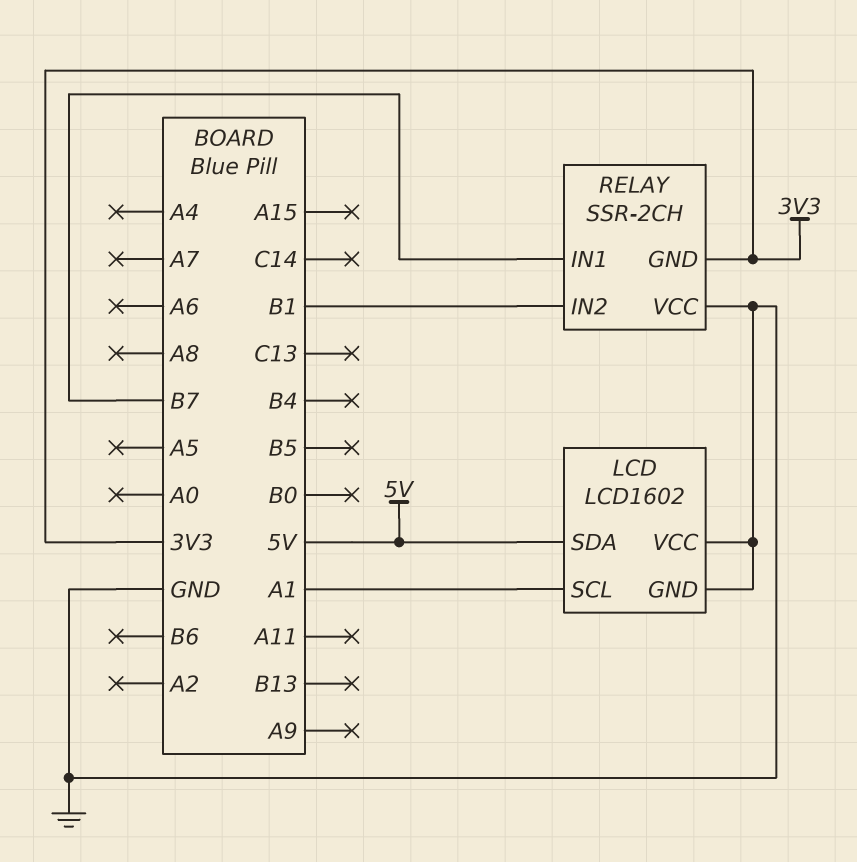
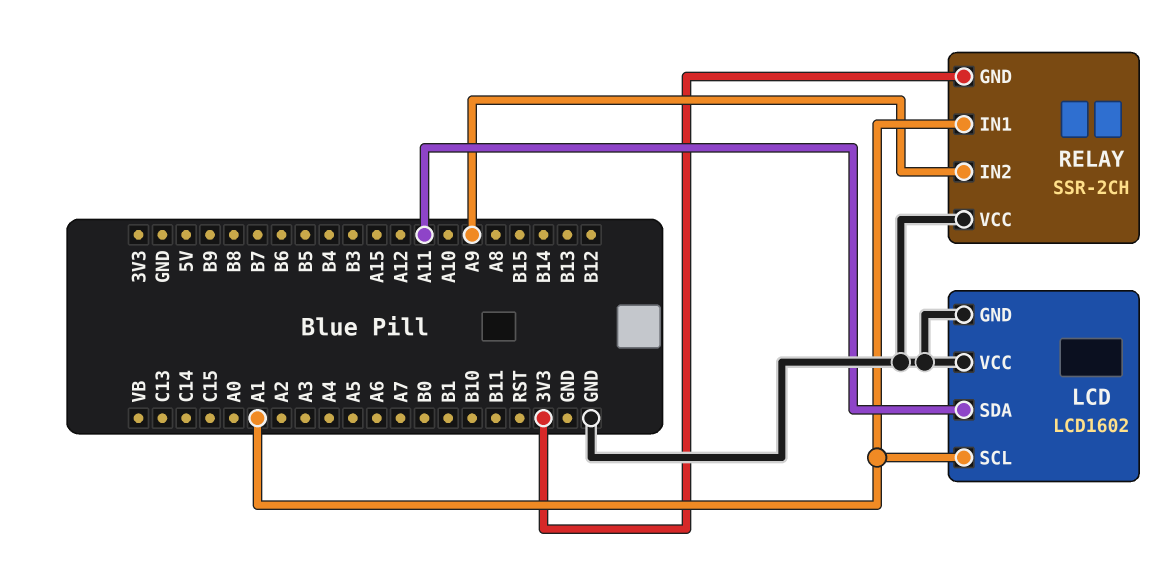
LCD pin SDA: 5V -> A11
RELAY pin IN1: B7 -> A1
RELAY pin IN2: B1 -> A9

